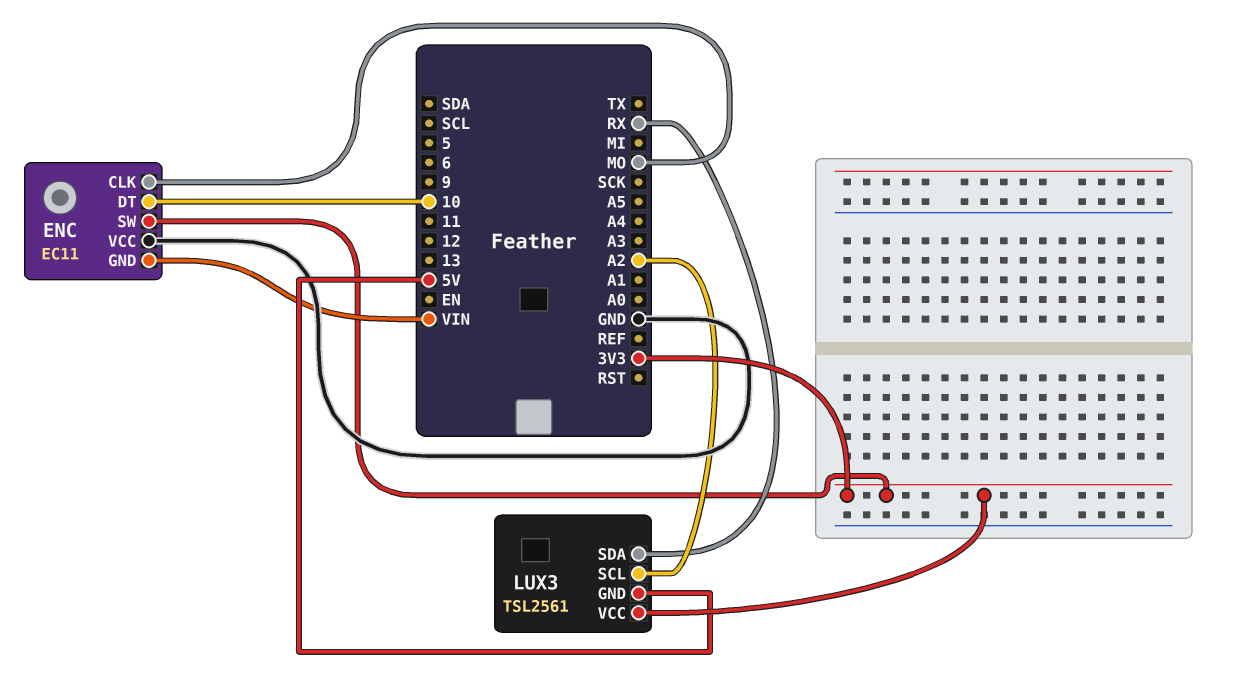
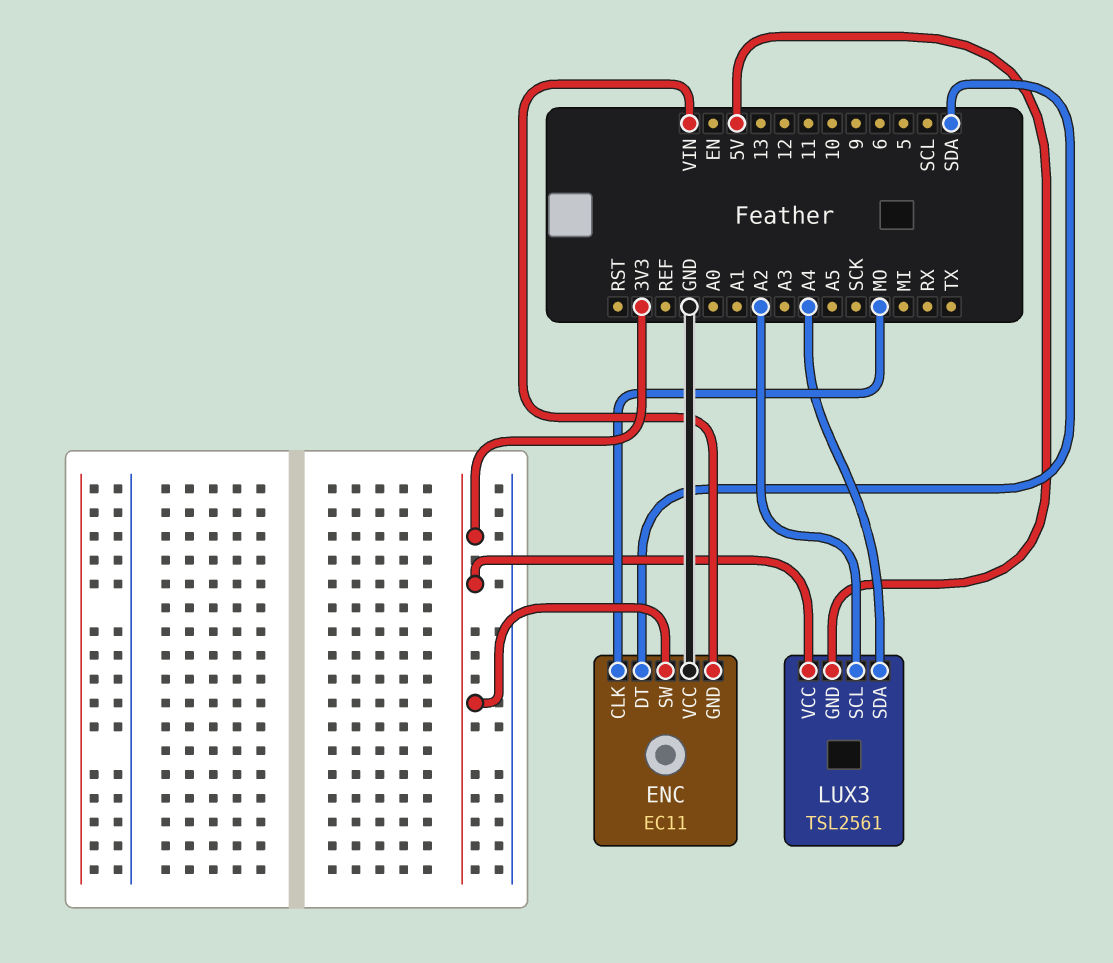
ENC pin DT: 10 -> SDA
LUX3 pin SDA: RX -> A4

